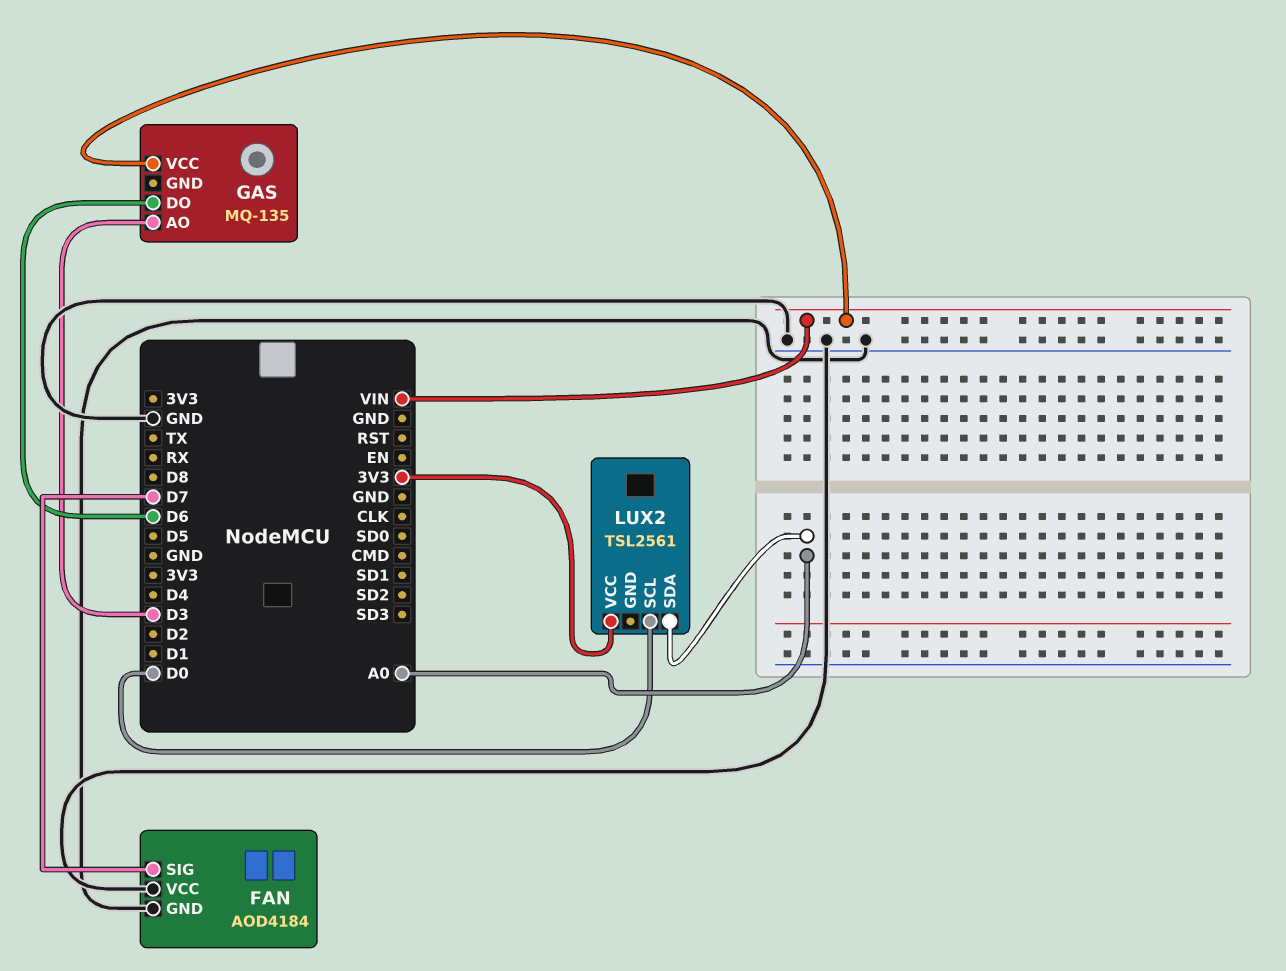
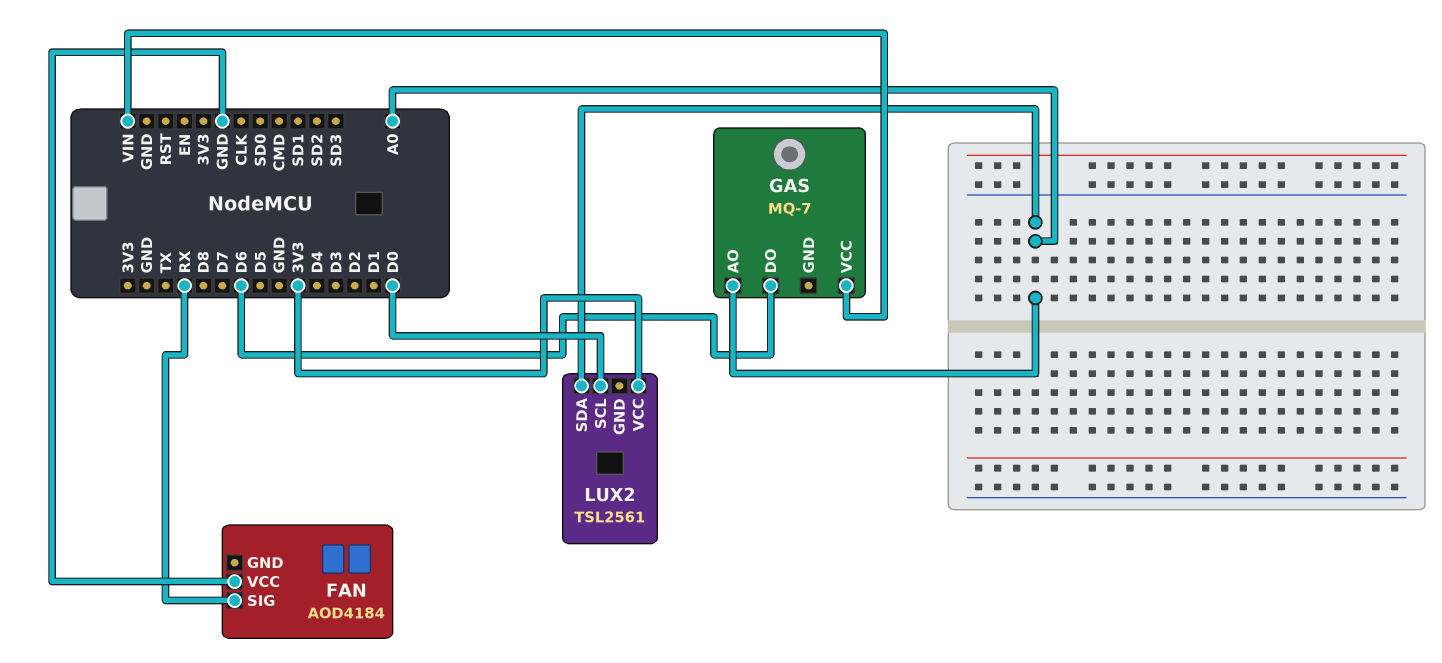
FAN pin GND: GND -> none
FAN pin SIG: D7 -> RX
GAS: MQ-135 -> MQ-7
GAS pin AO: D3 -> A0

